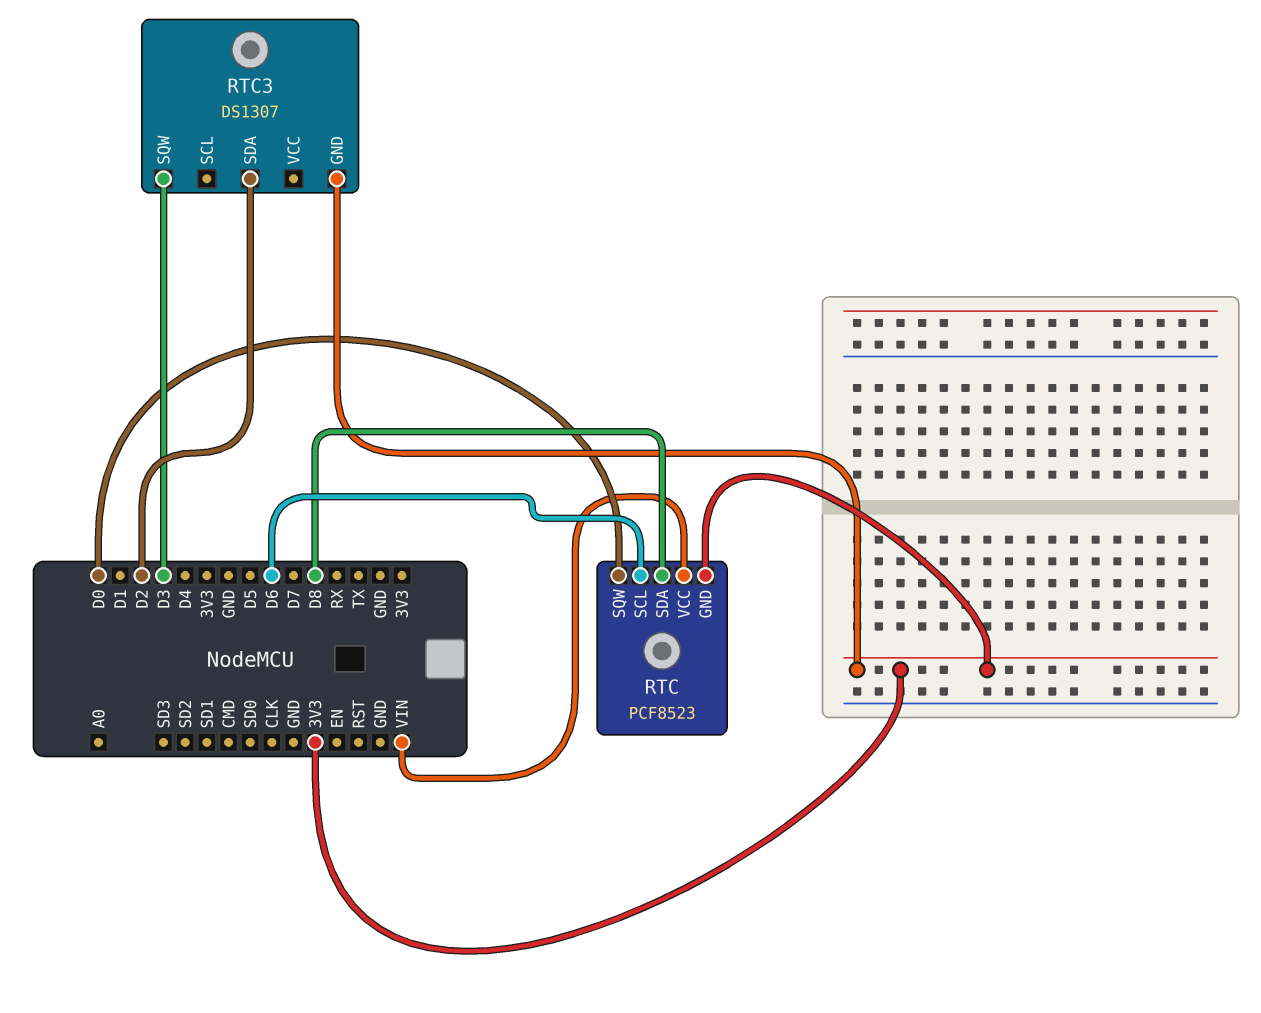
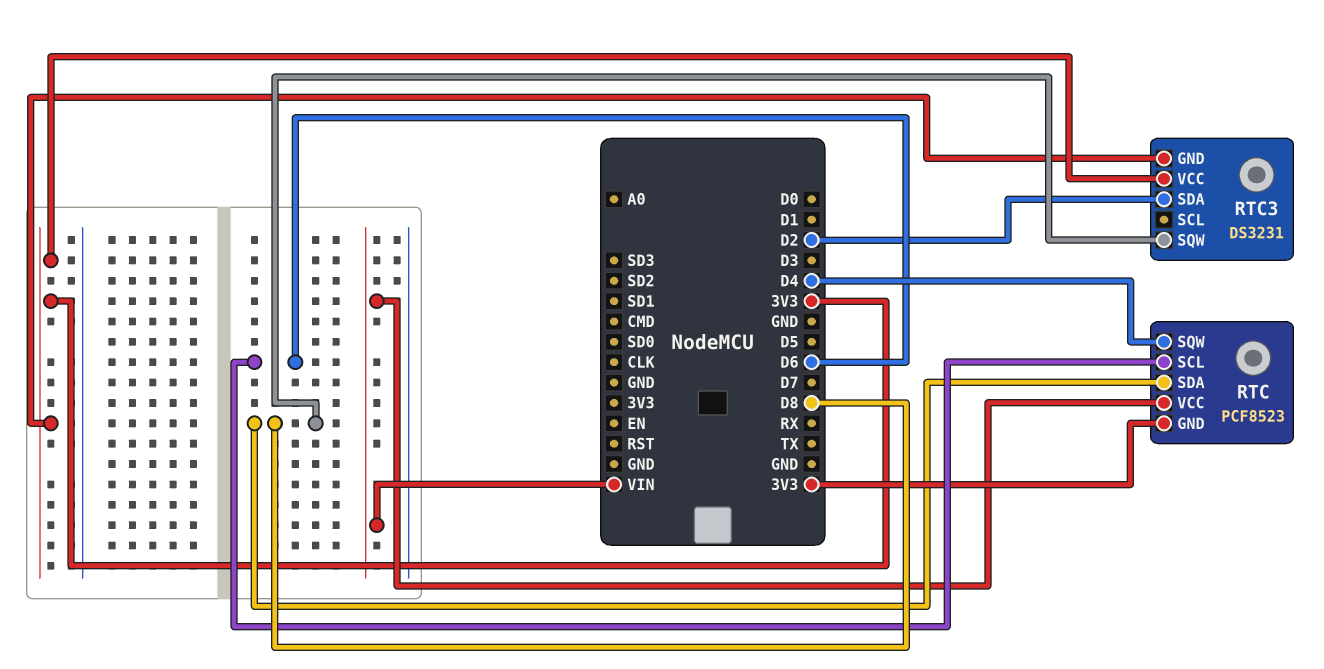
RTC pin SQW: D0 -> D4
RTC3: DS1307 -> DS3231
RTC3 pin SQW: D3 -> D8
RTC3 pin VCC: none -> 3V3

